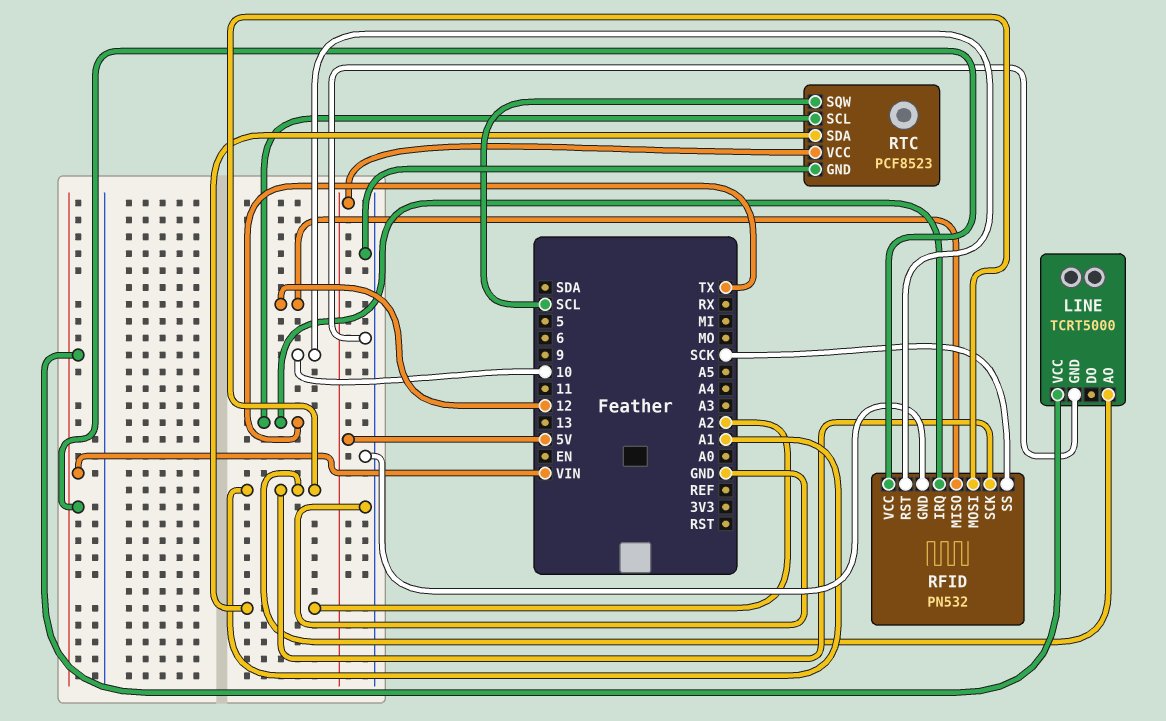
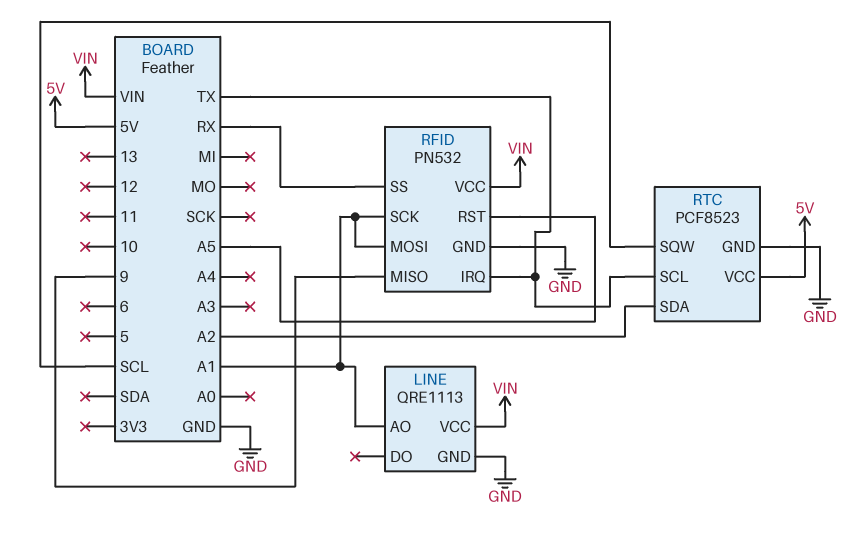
LINE: TCRT5000 -> QRE1113
RFID pin MISO: 12 -> 9
RFID pin RST: 10 -> A5
RFID pin SS: SCK -> RX

